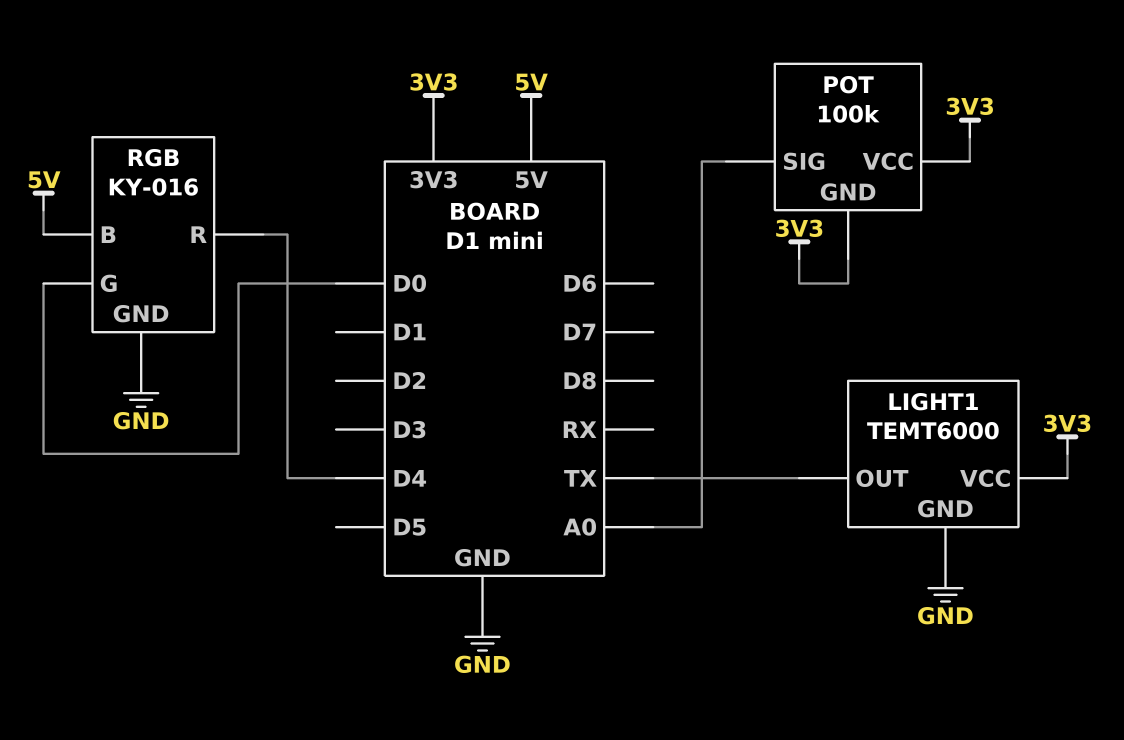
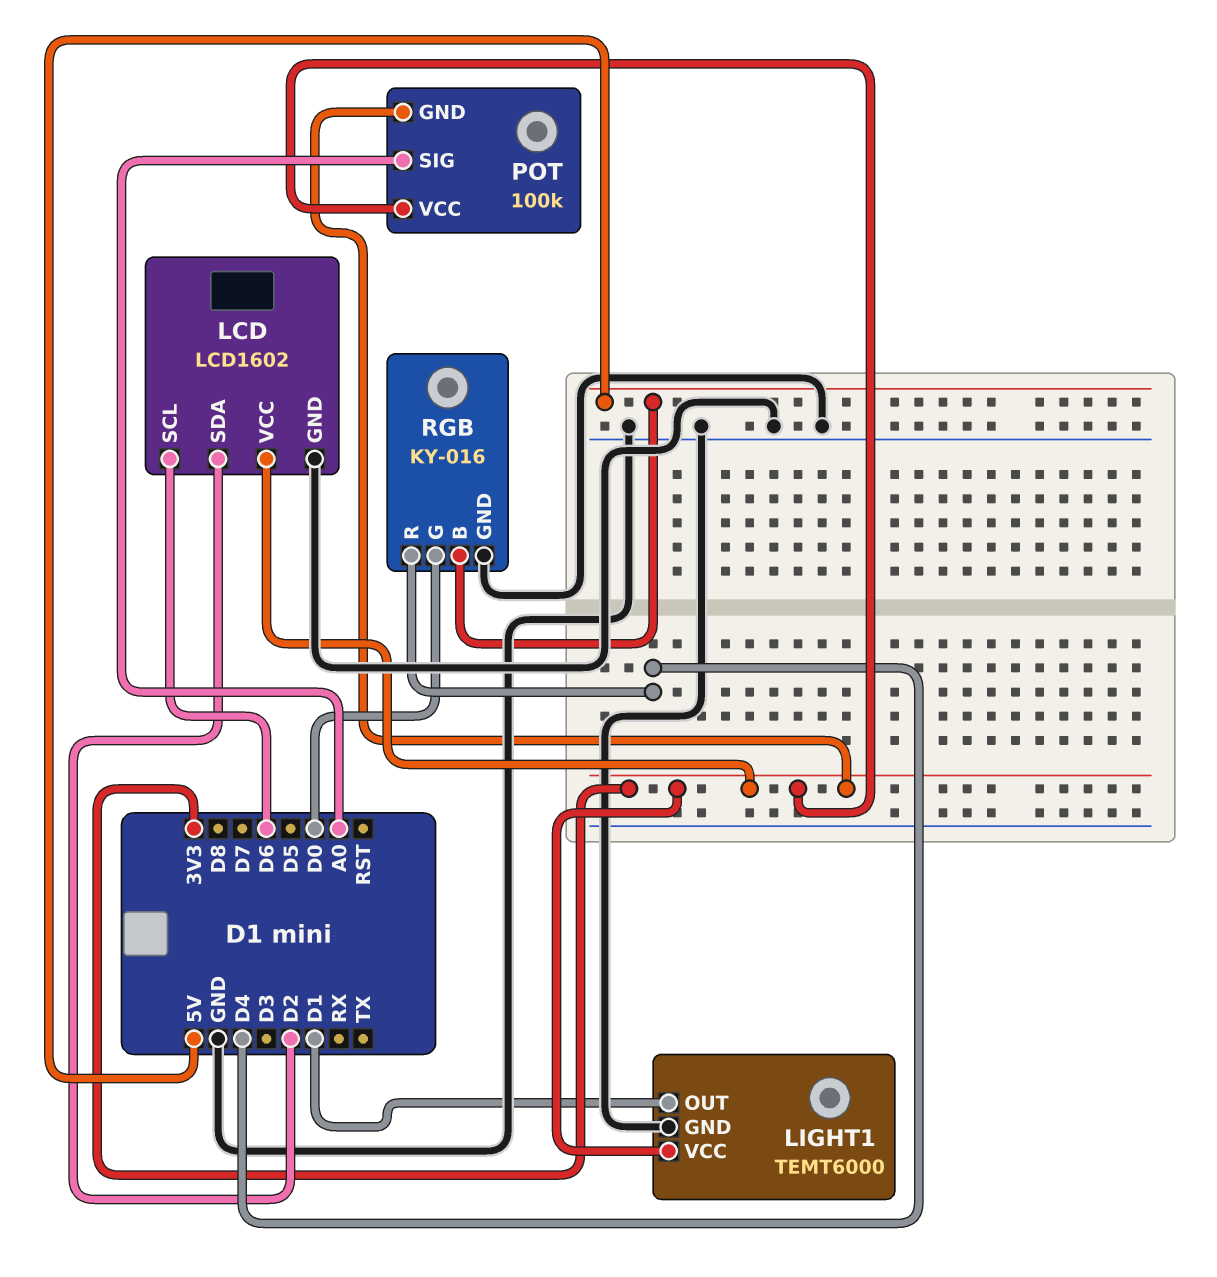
LCD: none -> LCD1602
LCD pin GND: none -> GND
LCD pin SCL: none -> D6
LCD pin SDA: none -> D2
LCD pin VCC: none -> 3V3
LIGHT1 pin OUT: TX -> D1

